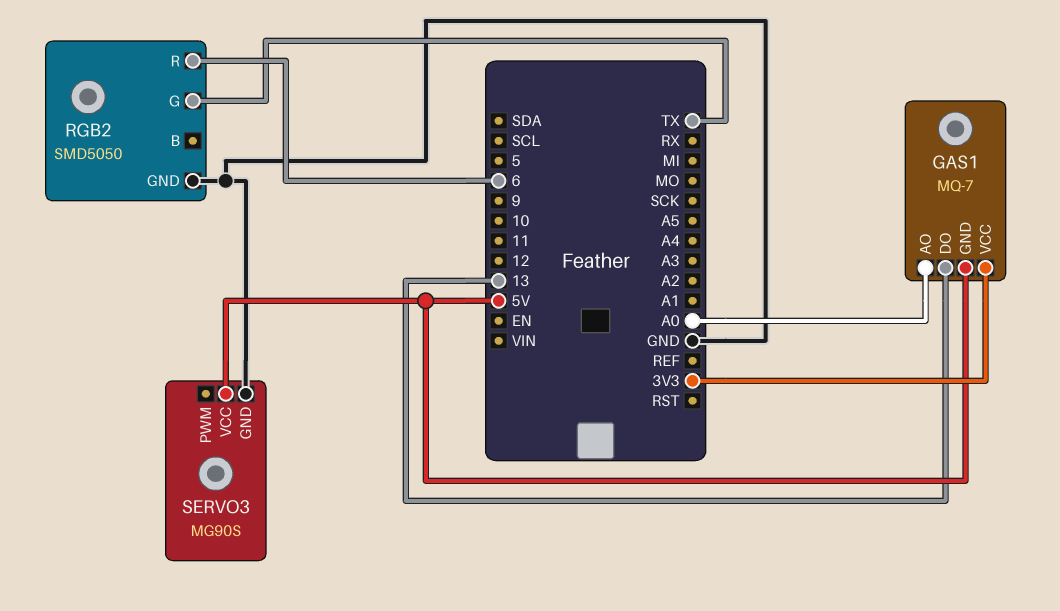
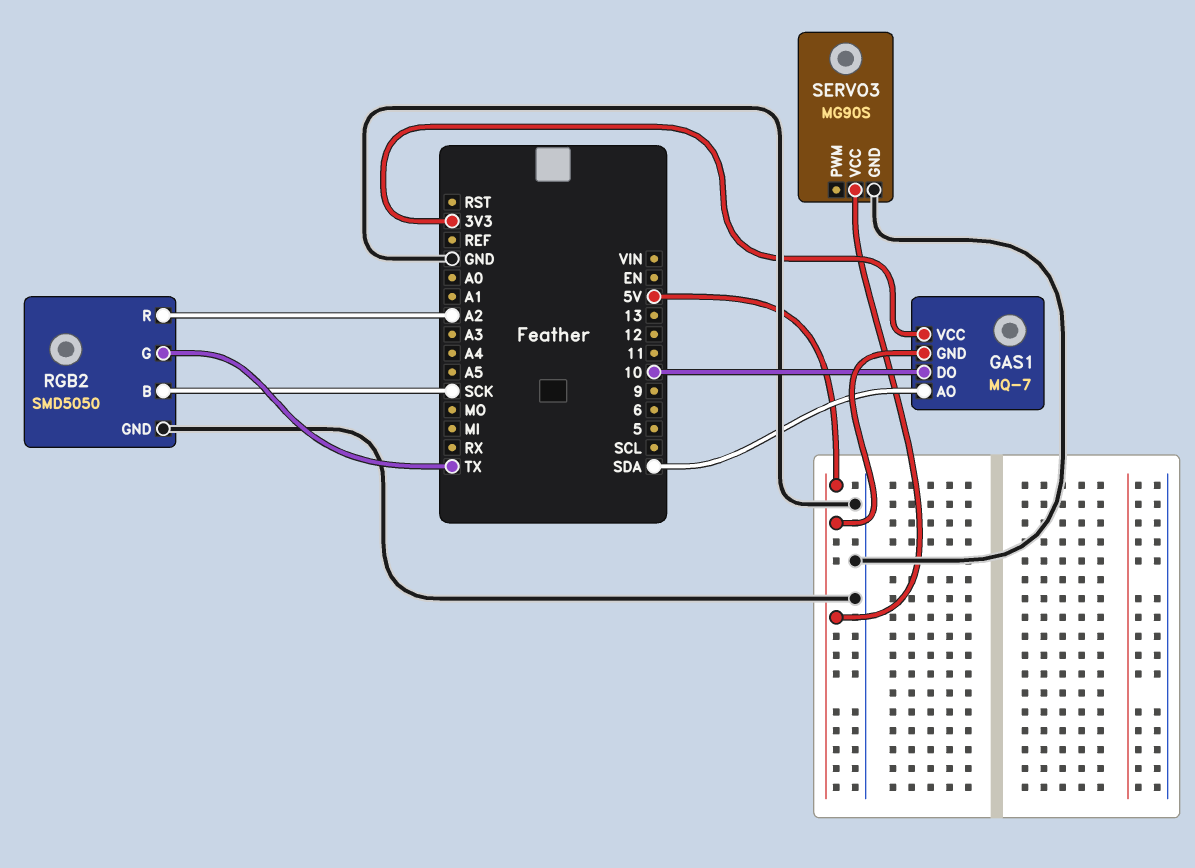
GAS1 pin AO: A0 -> SDA
GAS1 pin DO: 13 -> 10
RGB2 pin B: none -> SCK
RGB2 pin R: 6 -> A2

